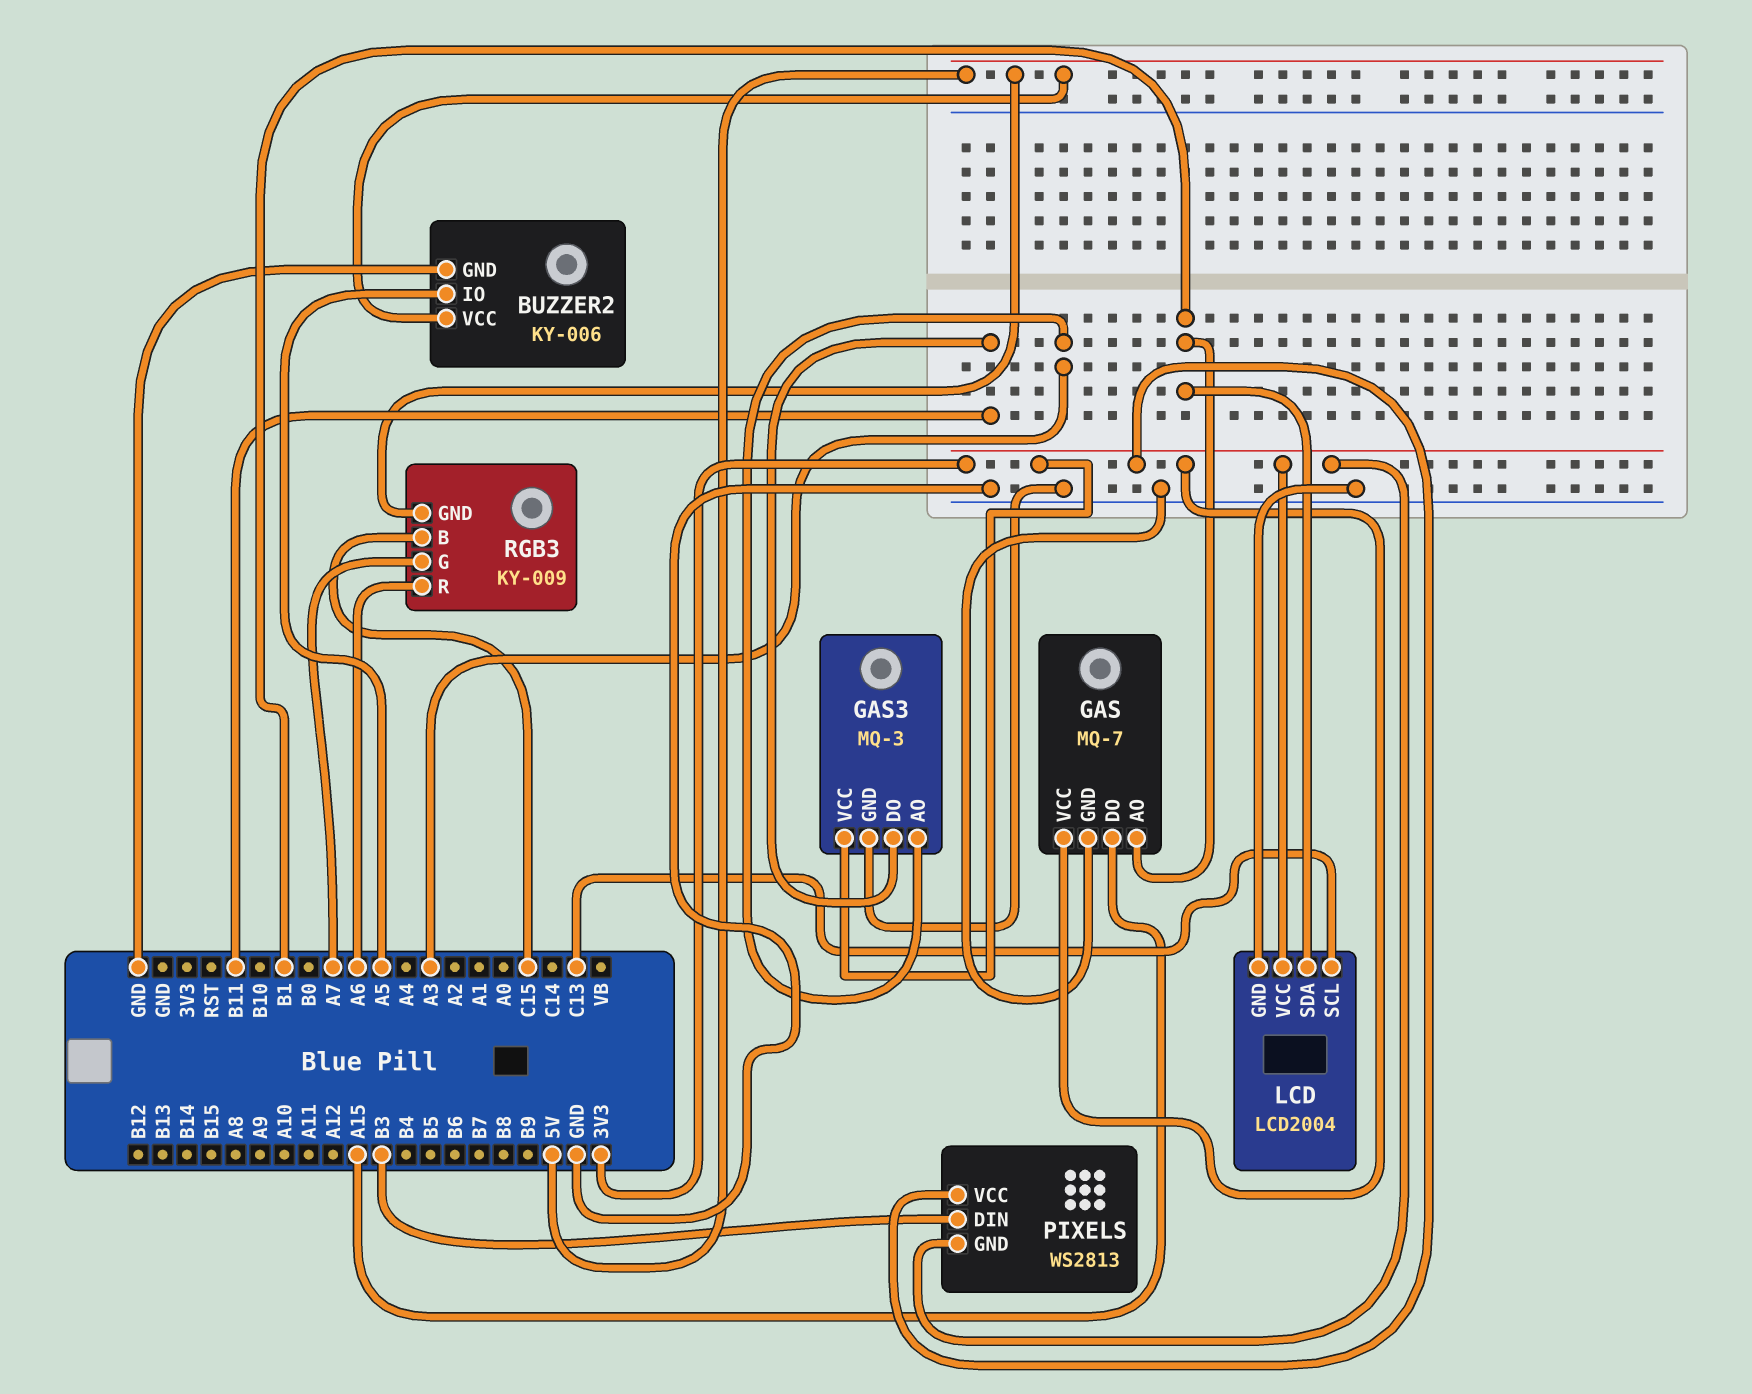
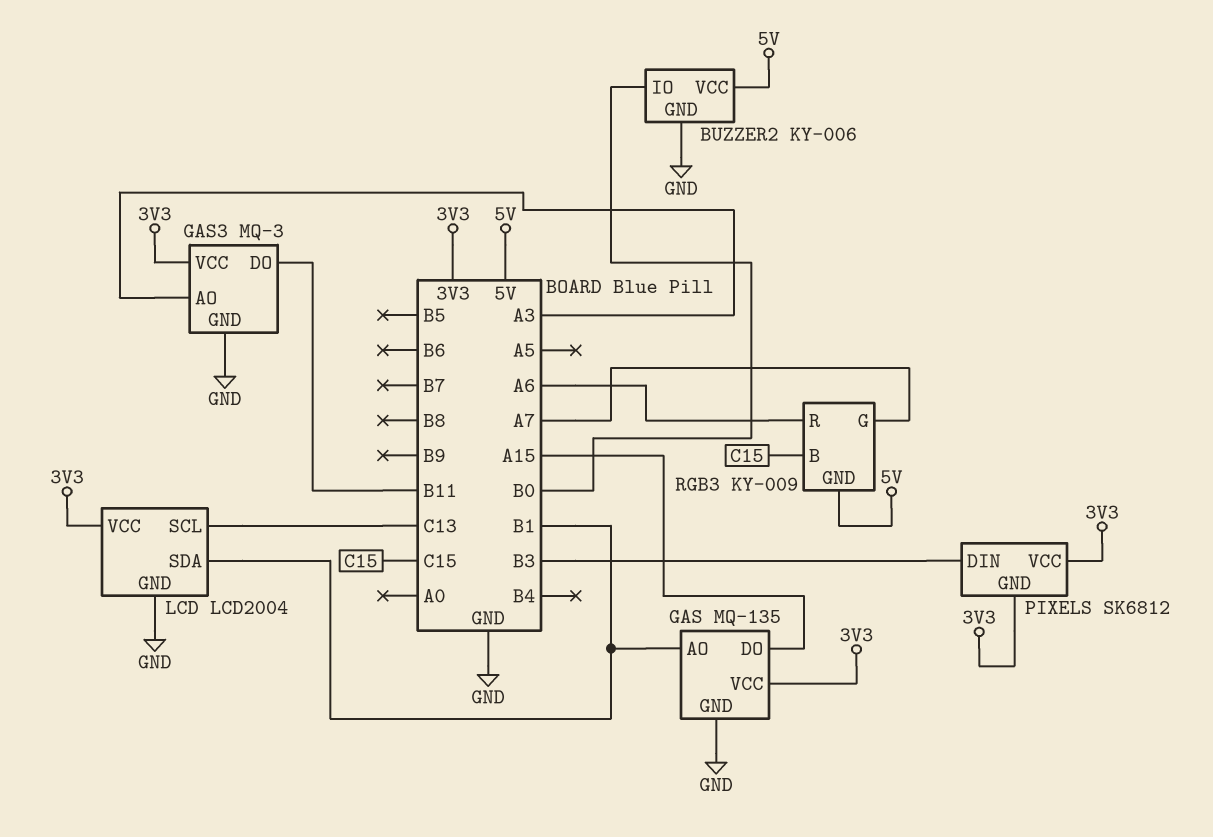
BUZZER2 pin IO: A5 -> B0
GAS: MQ-7 -> MQ-135
PIXELS: WS2813 -> SK6812

